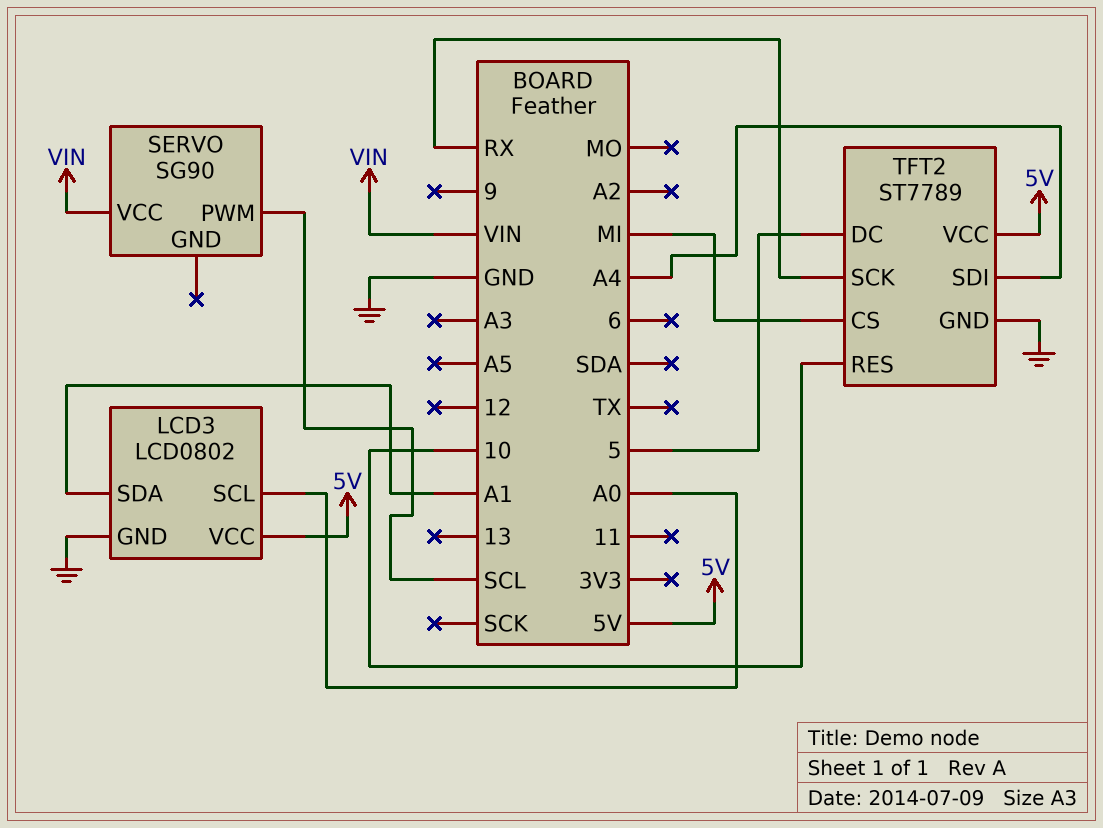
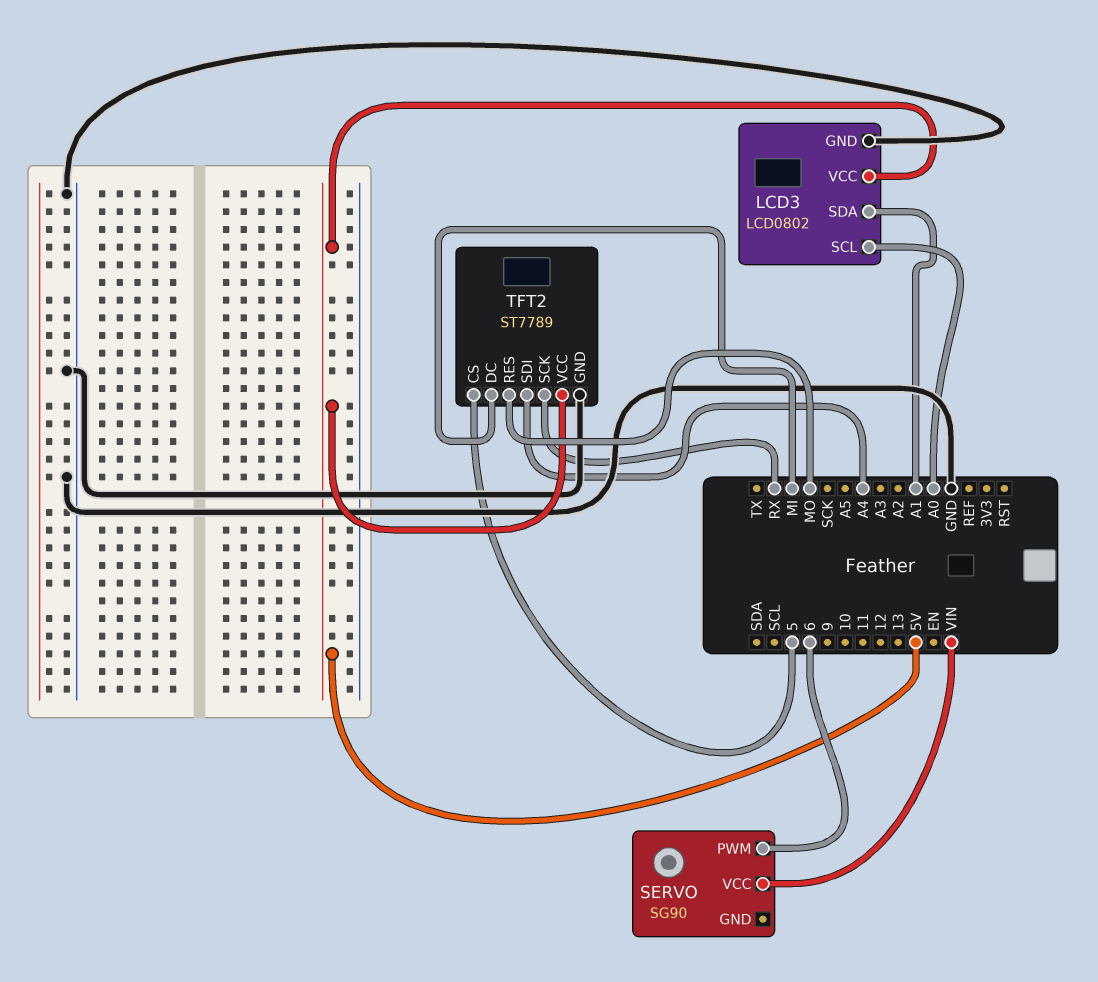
SERVO pin PWM: SCL -> 6
TFT2 pin CS: MI -> 5
TFT2 pin DC: 5 -> MI
TFT2 pin RES: 10 -> MO

